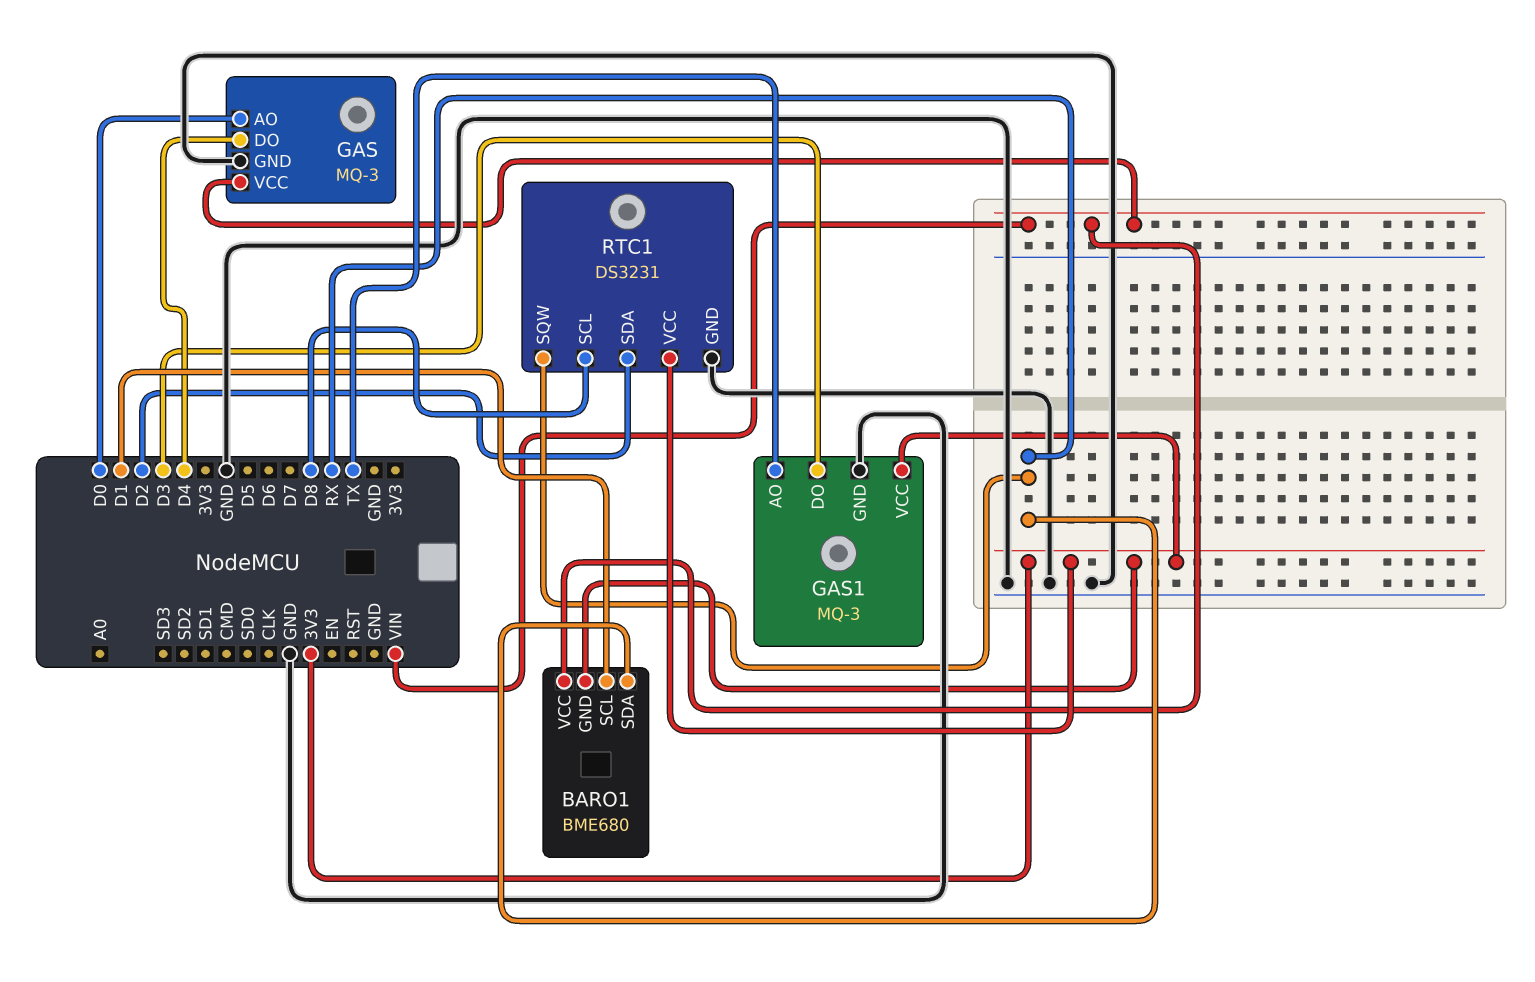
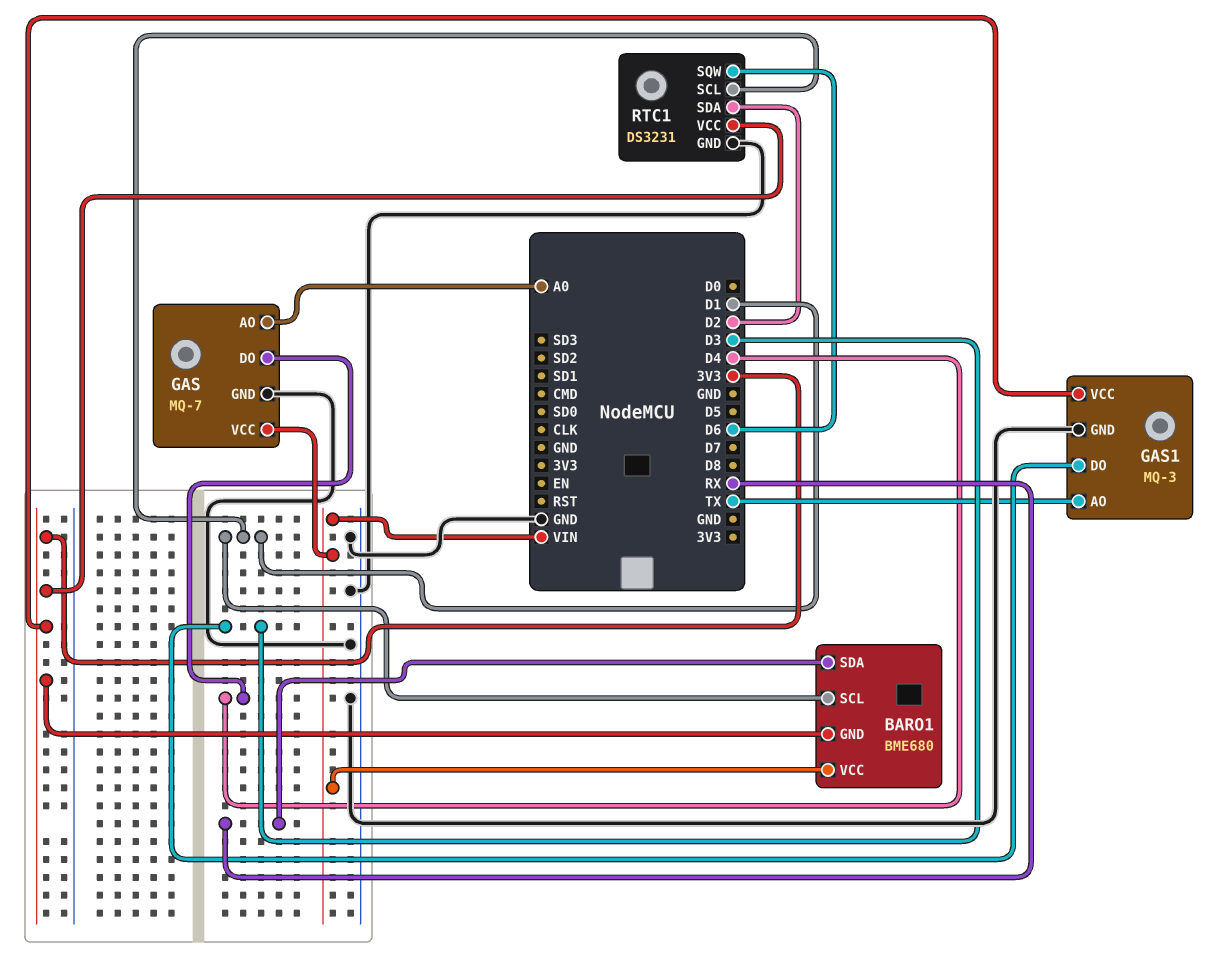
GAS: MQ-3 -> MQ-7
GAS pin AO: D0 -> A0
RTC1 pin SCL: D8 -> D1
RTC1 pin SQW: RX -> D6

